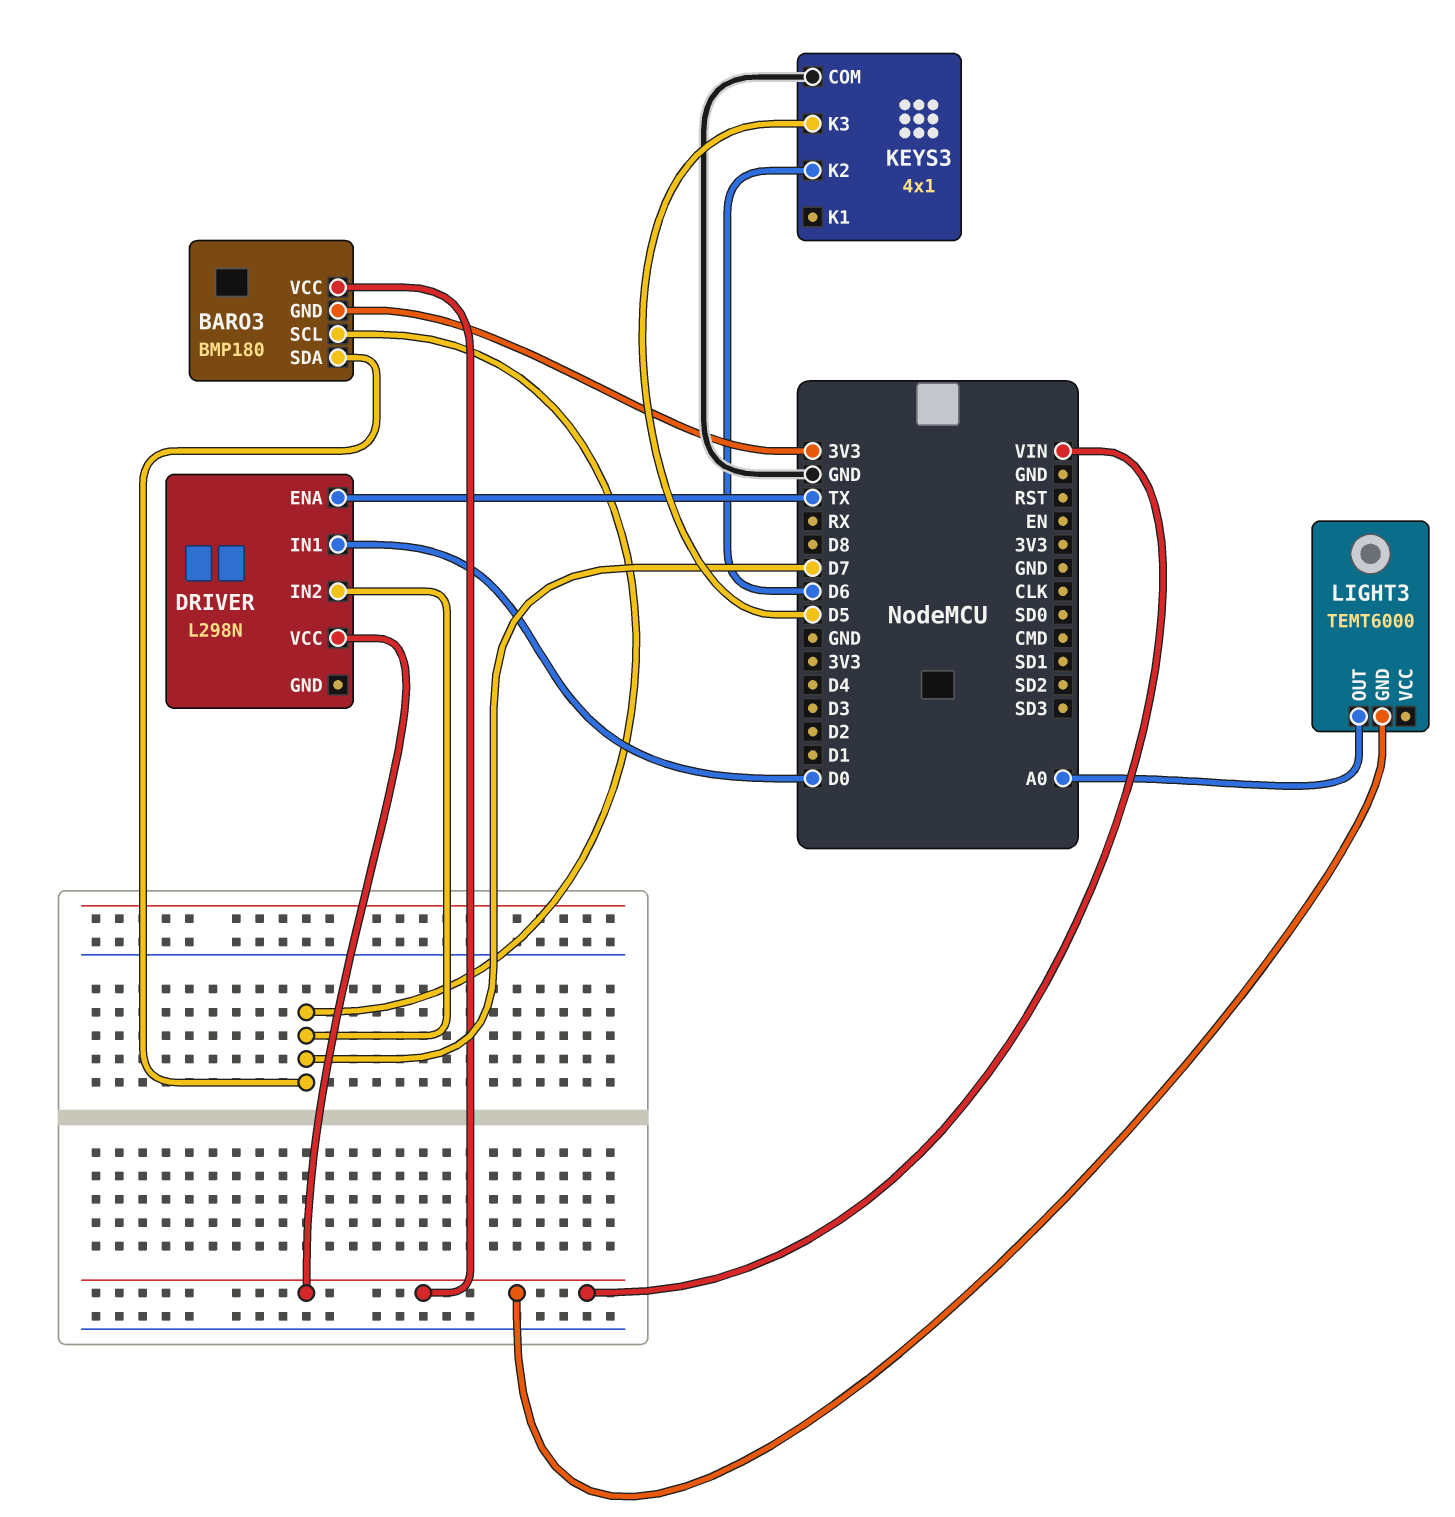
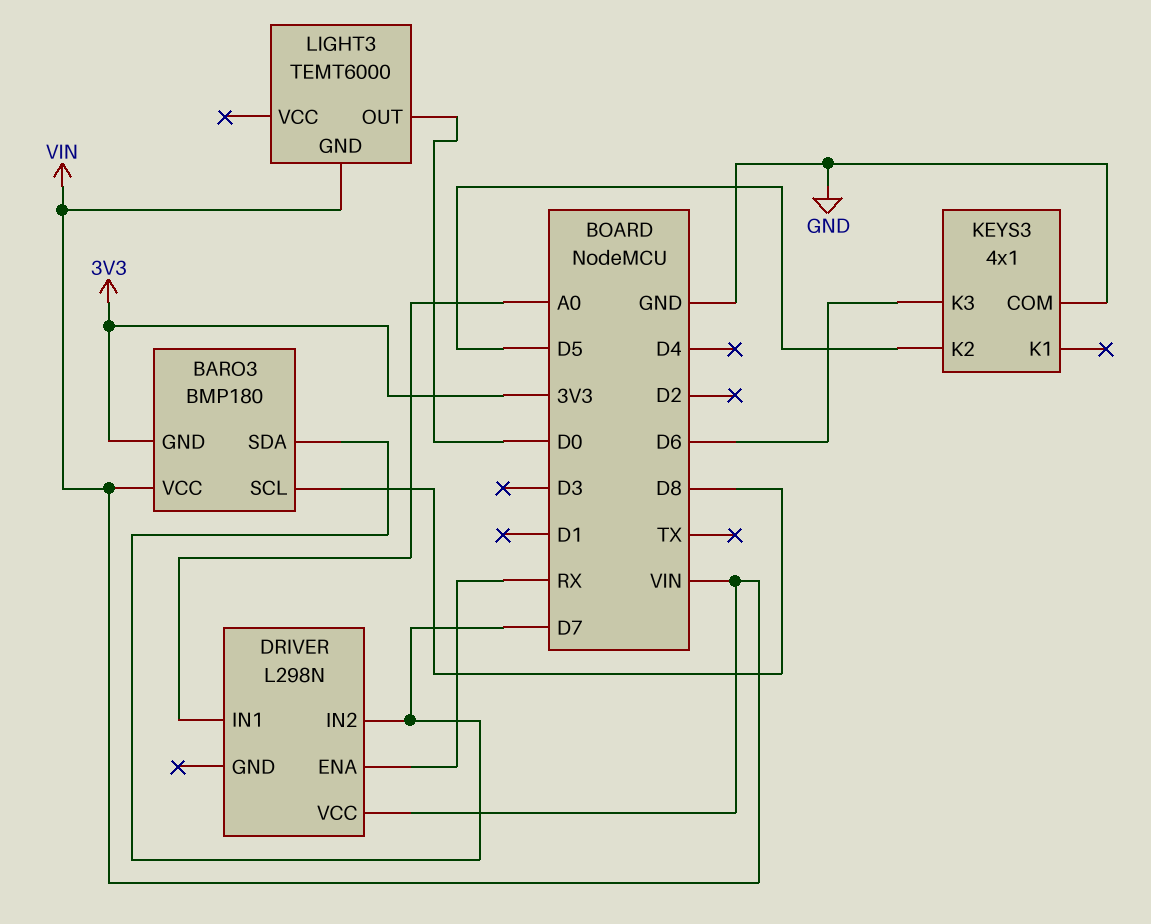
BARO3 pin SCL: D7 -> D8
DRIVER pin ENA: TX -> RX
DRIVER pin IN1: D0 -> A0
KEYS3 pin K2: D6 -> D5
KEYS3 pin K3: D5 -> D6
LIGHT3 pin OUT: A0 -> D0

